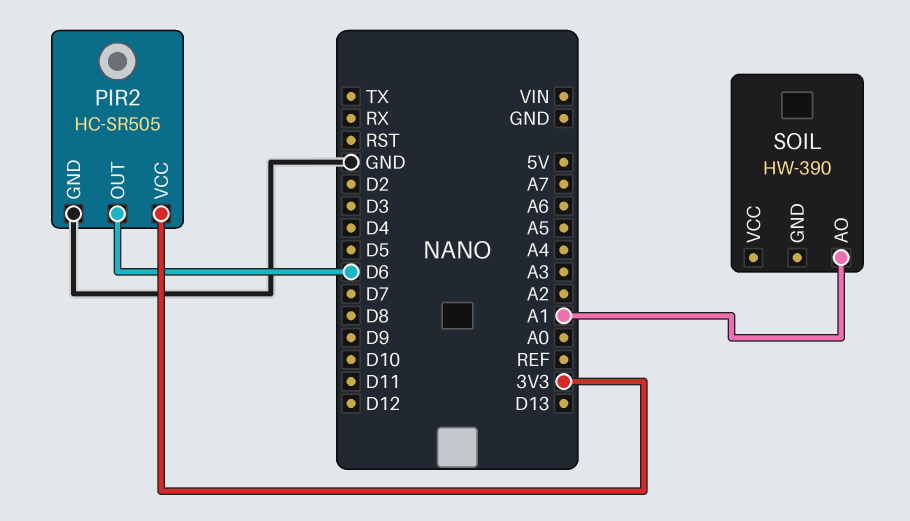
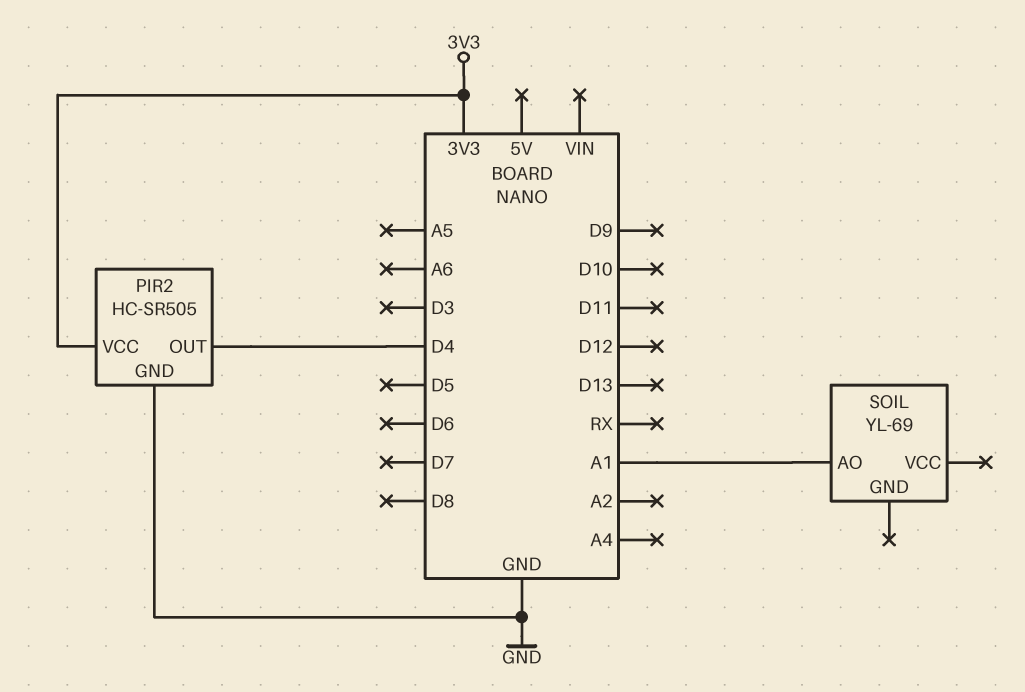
PIR2 pin OUT: D6 -> D4
SOIL: HW-390 -> YL-69

